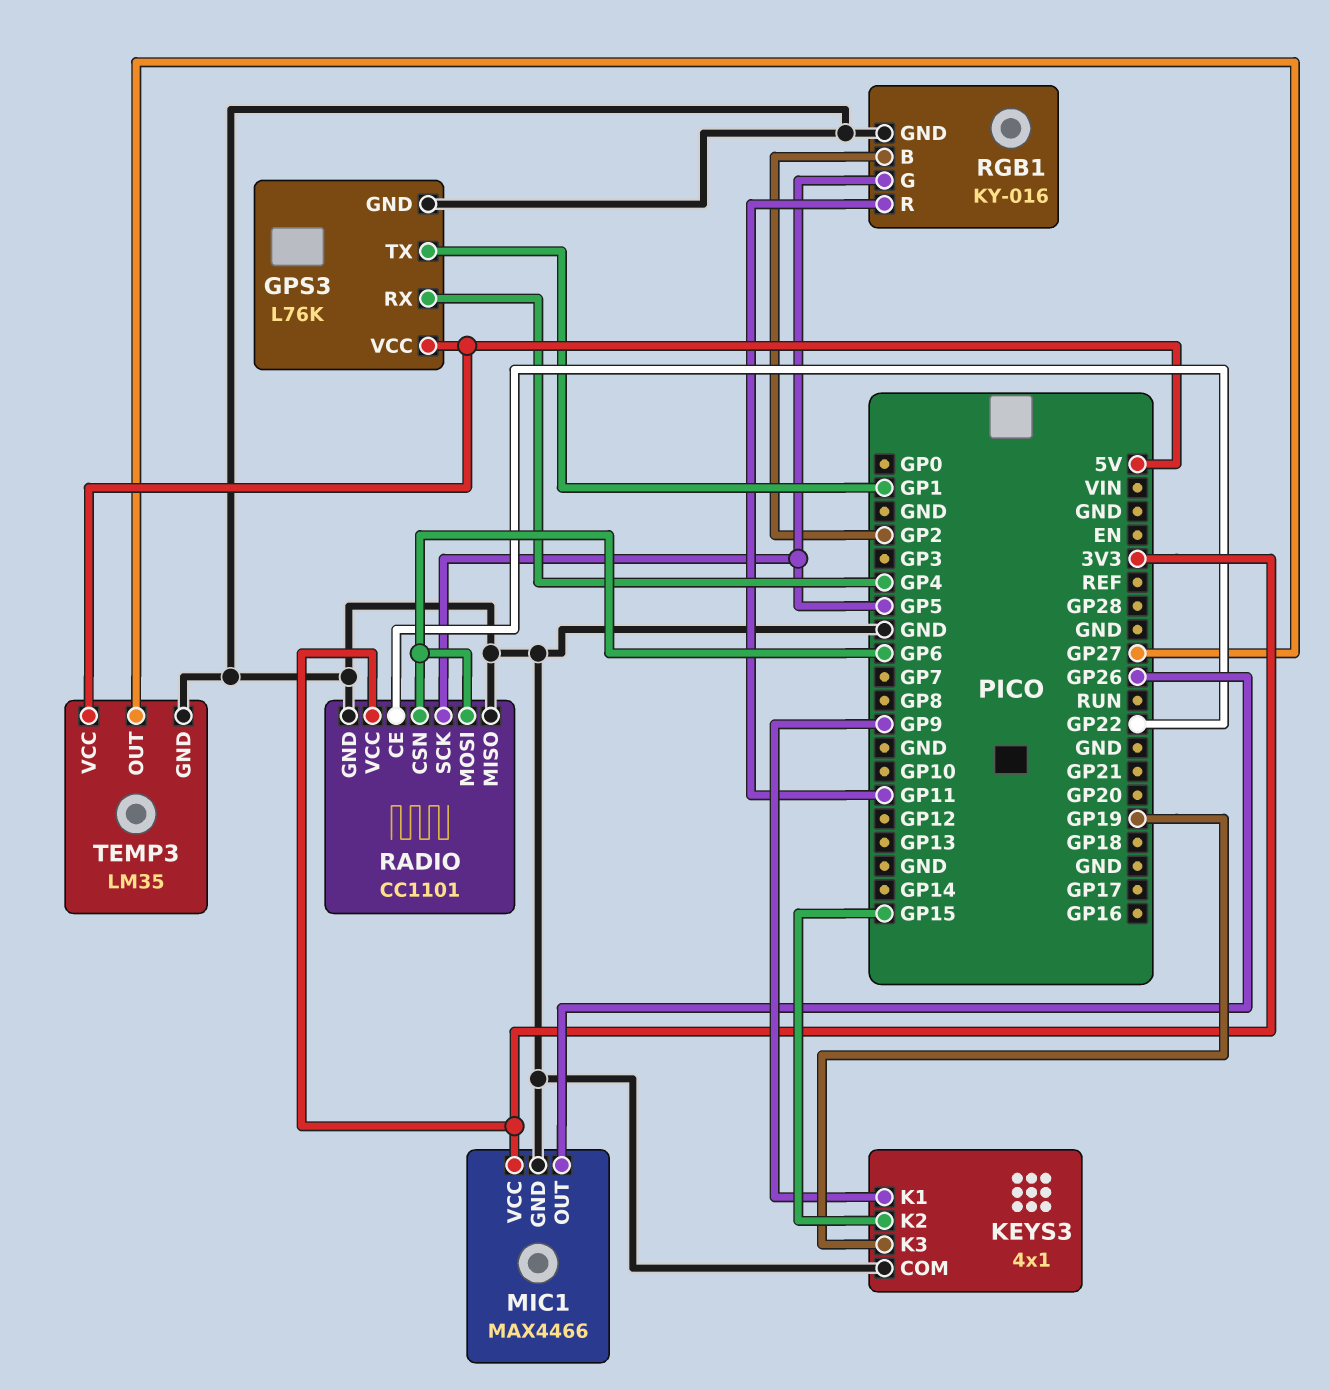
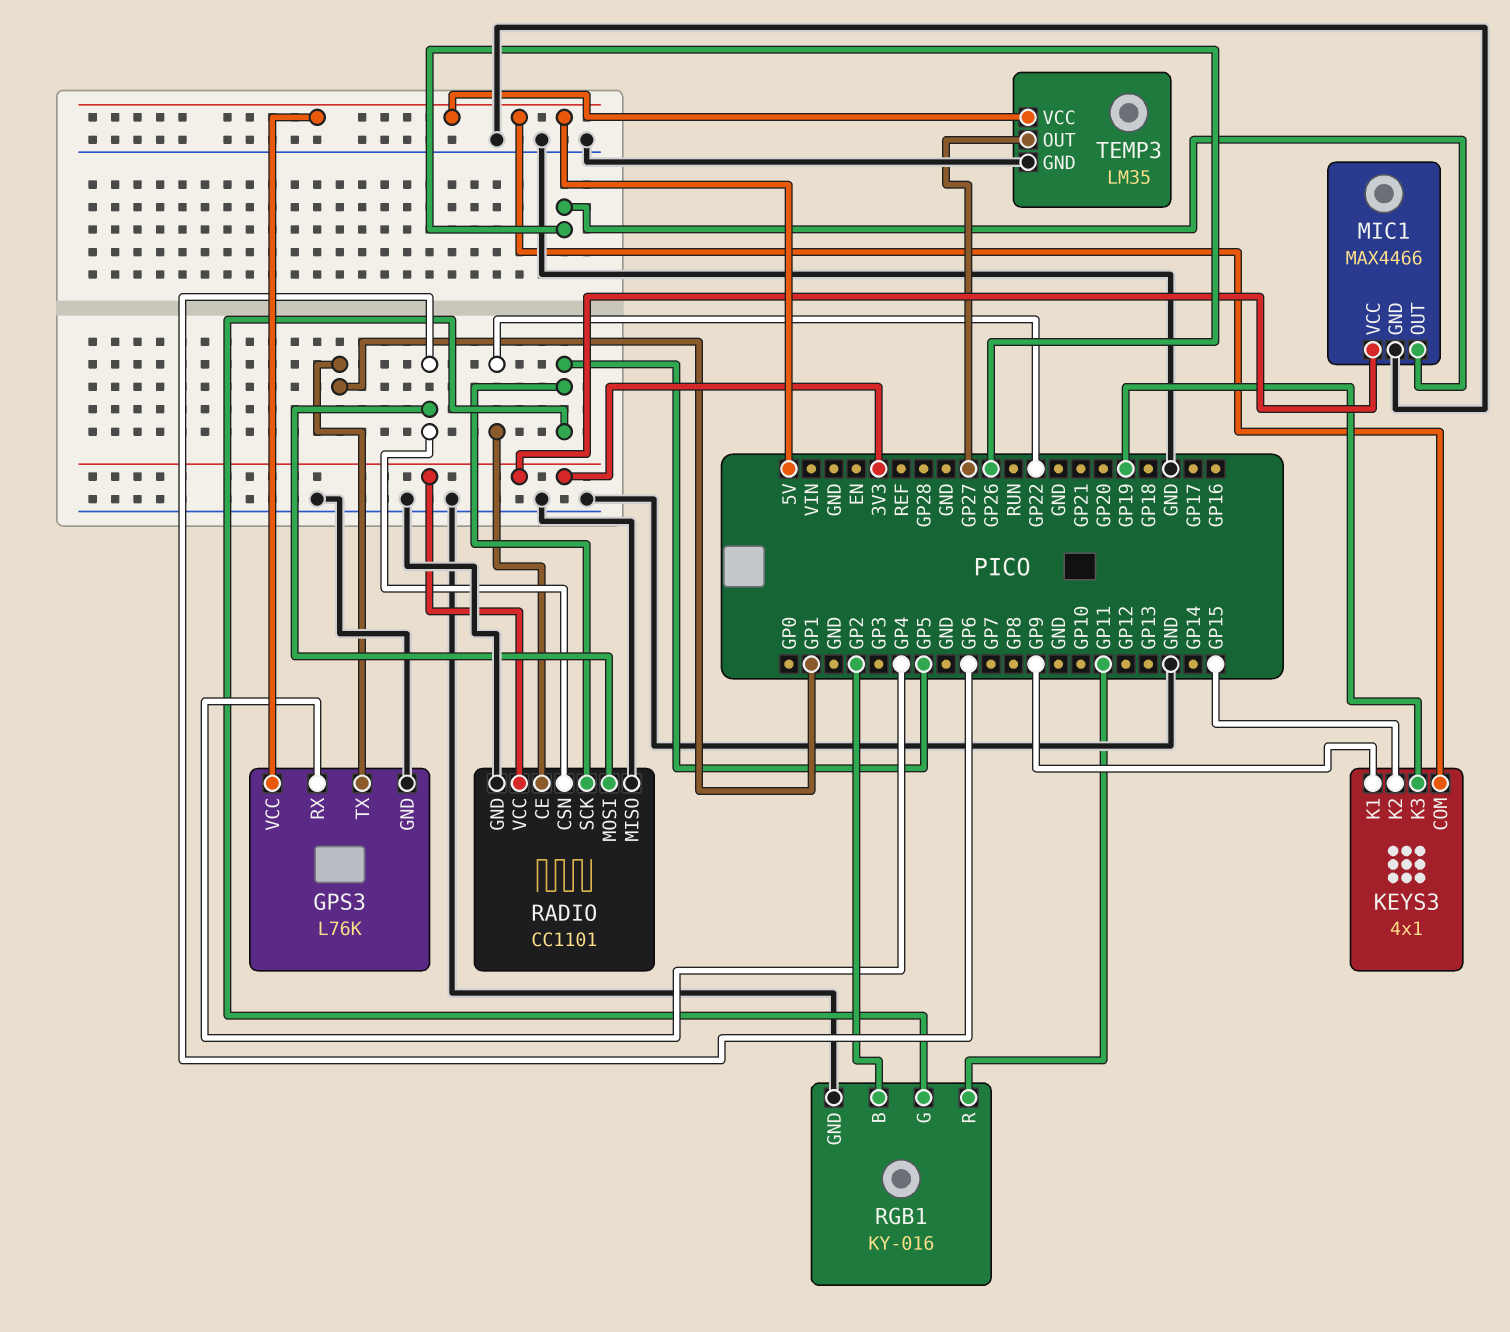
KEYS3 pin COM: GND -> 5V

